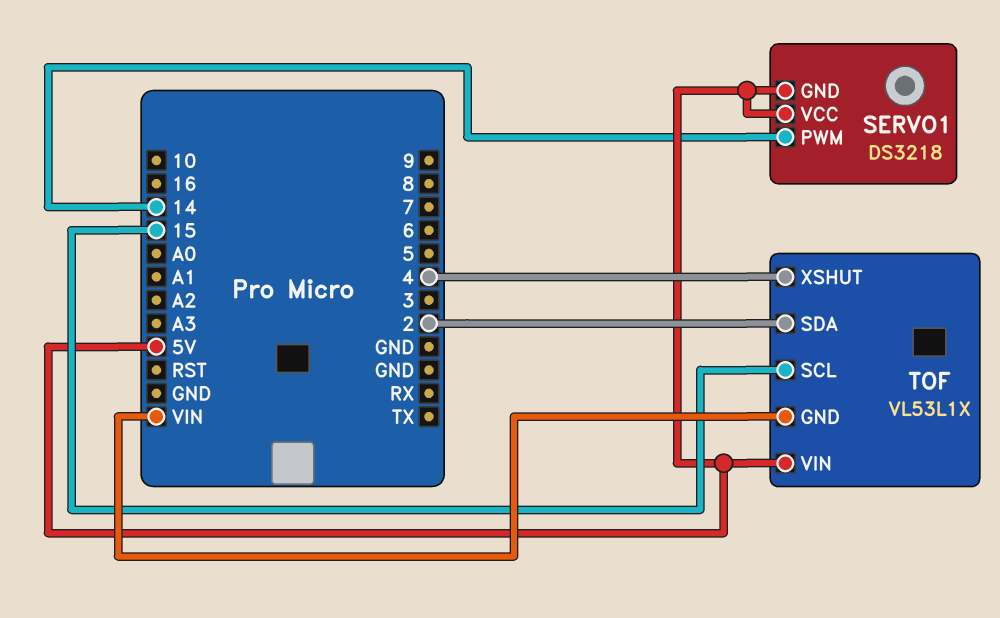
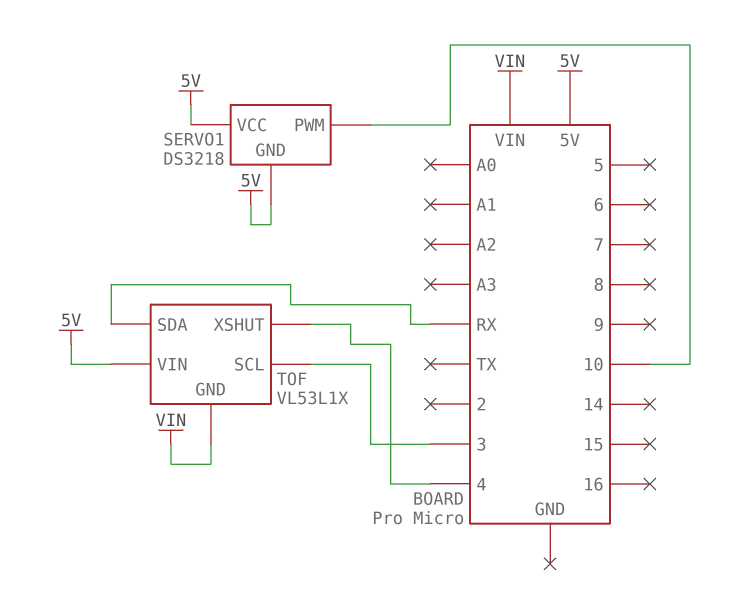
SERVO1 pin PWM: 14 -> 10
TOF pin SCL: 15 -> 3
TOF pin SDA: 2 -> RX

